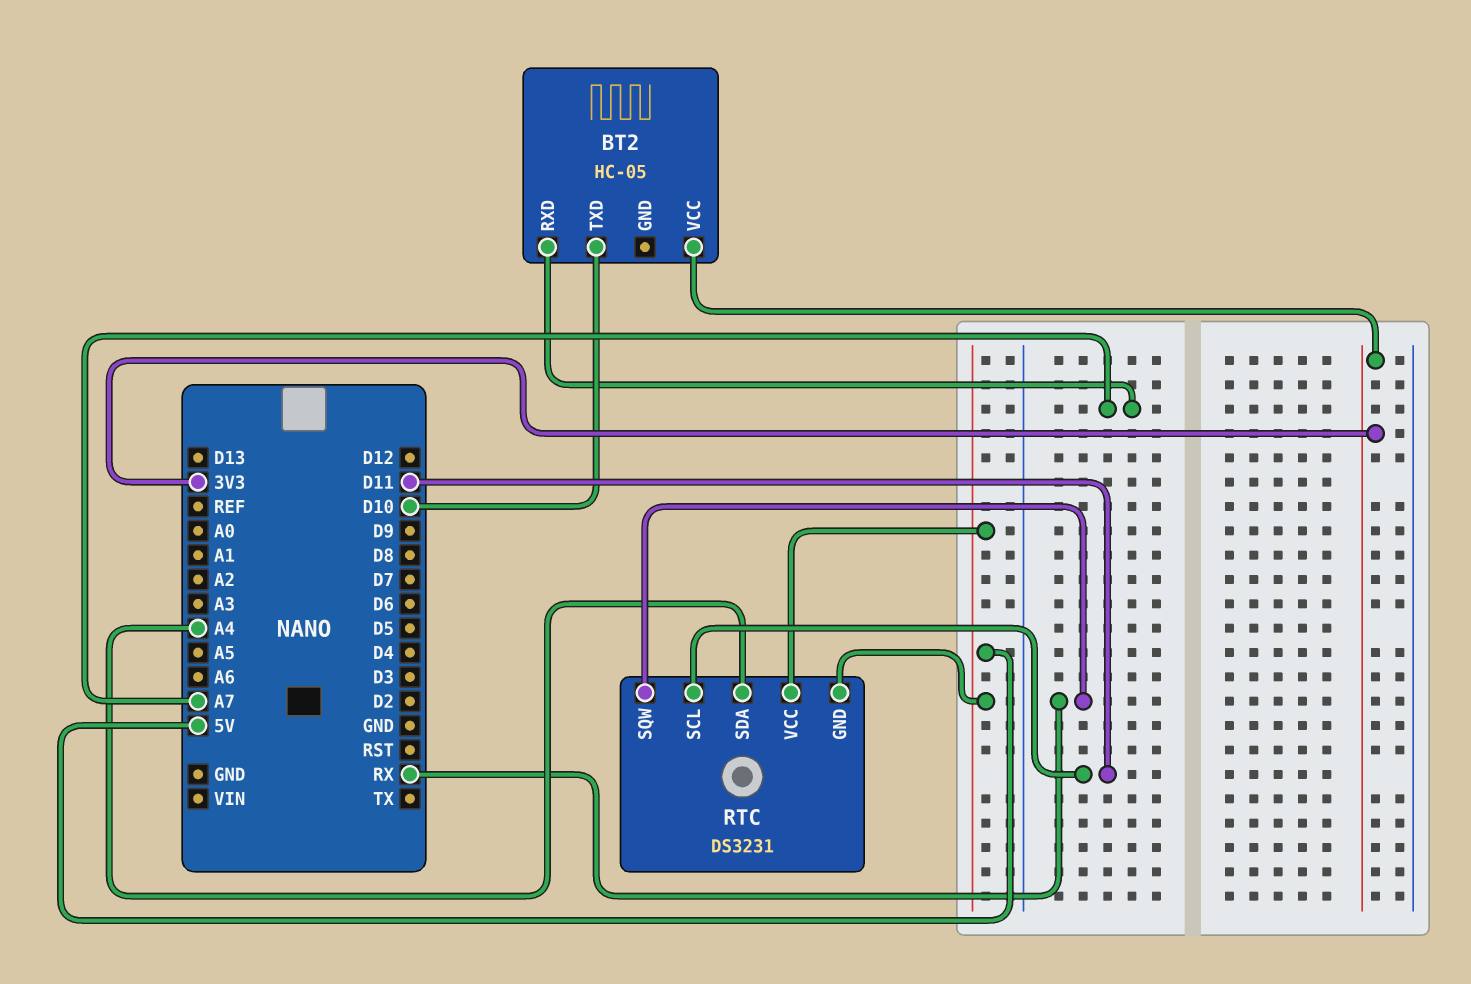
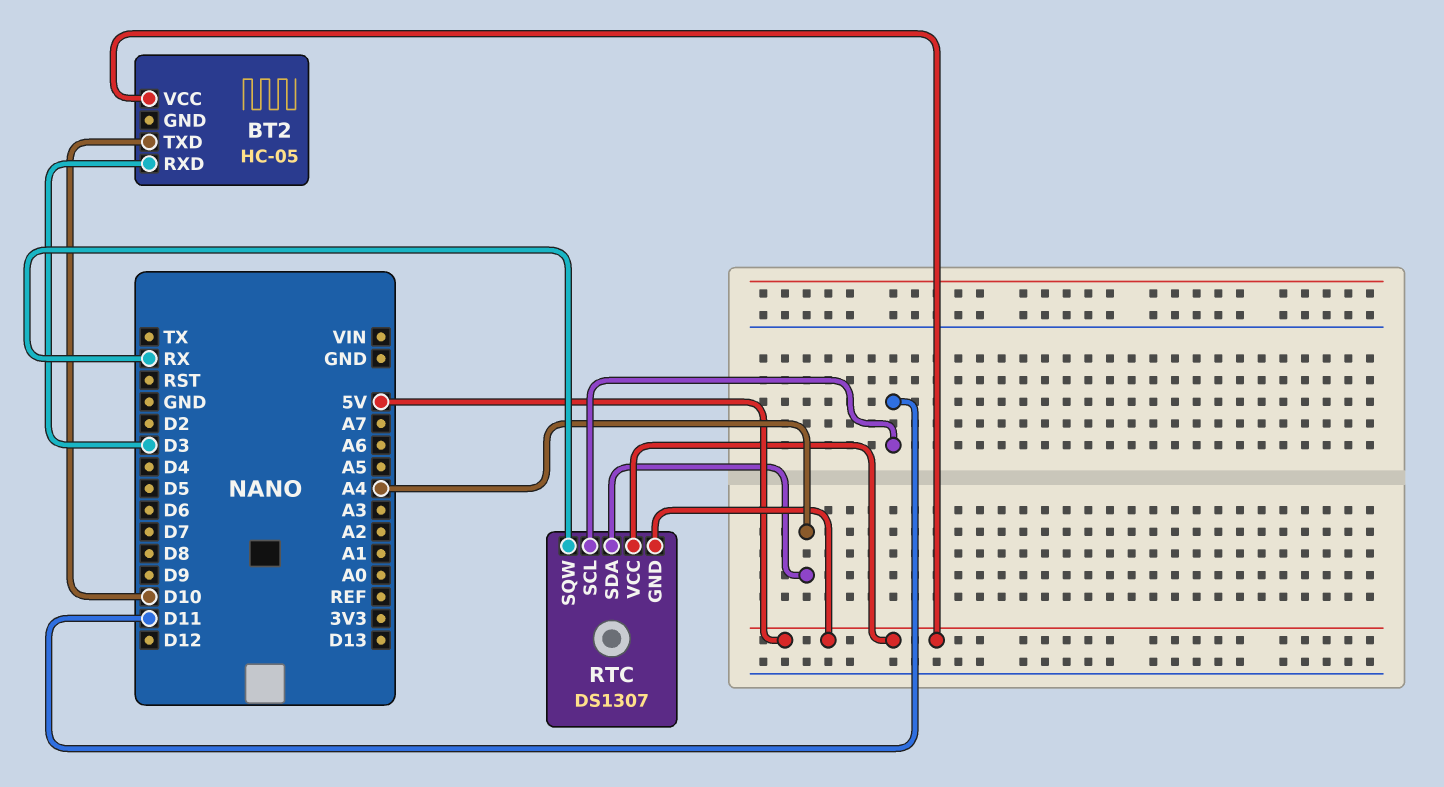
BT2 pin RXD: A7 -> D3
BT2 pin VCC: 3V3 -> 5V
RTC: DS3231 -> DS1307

